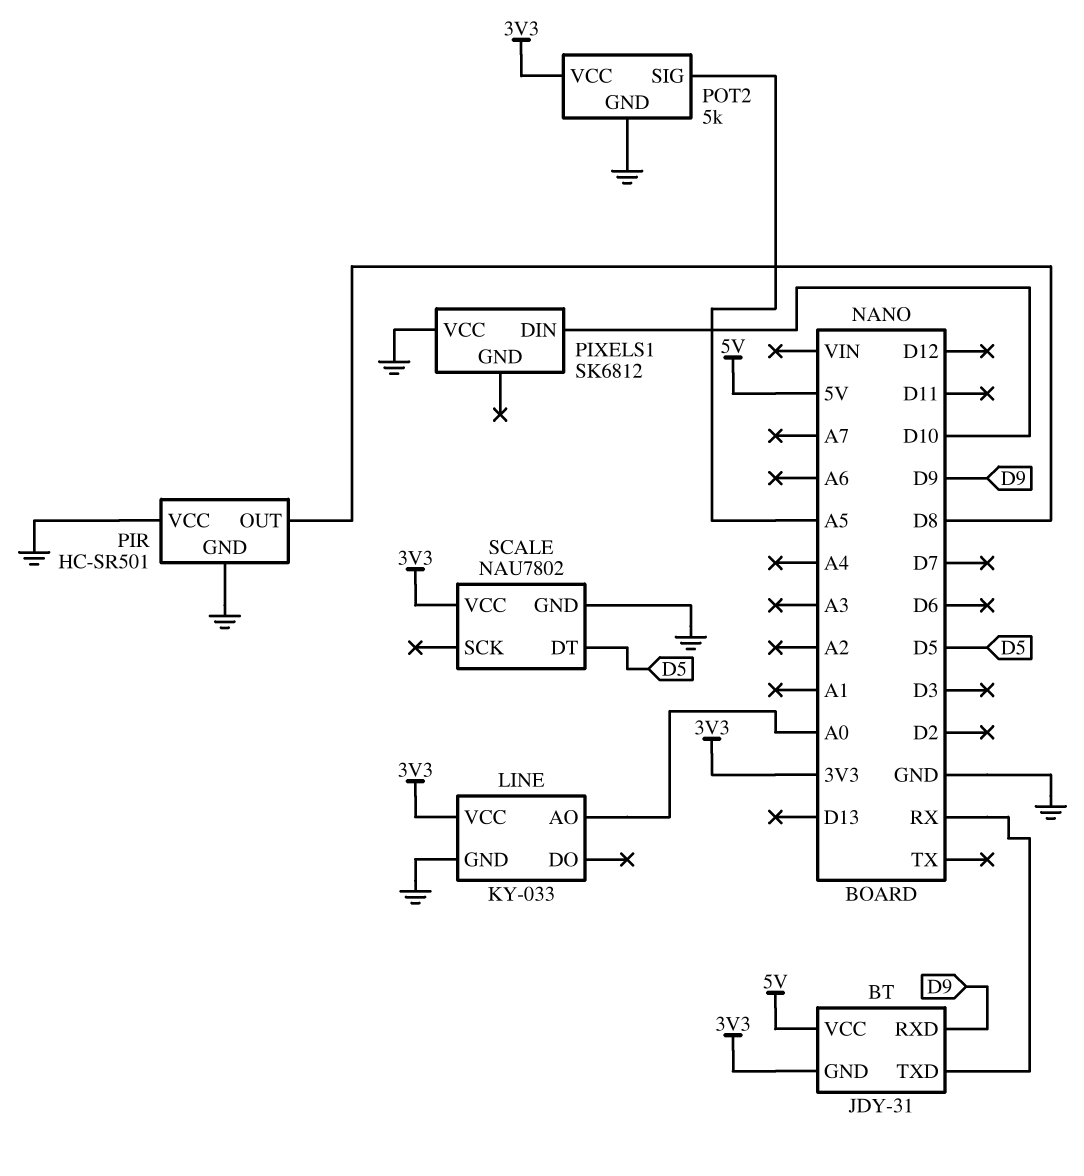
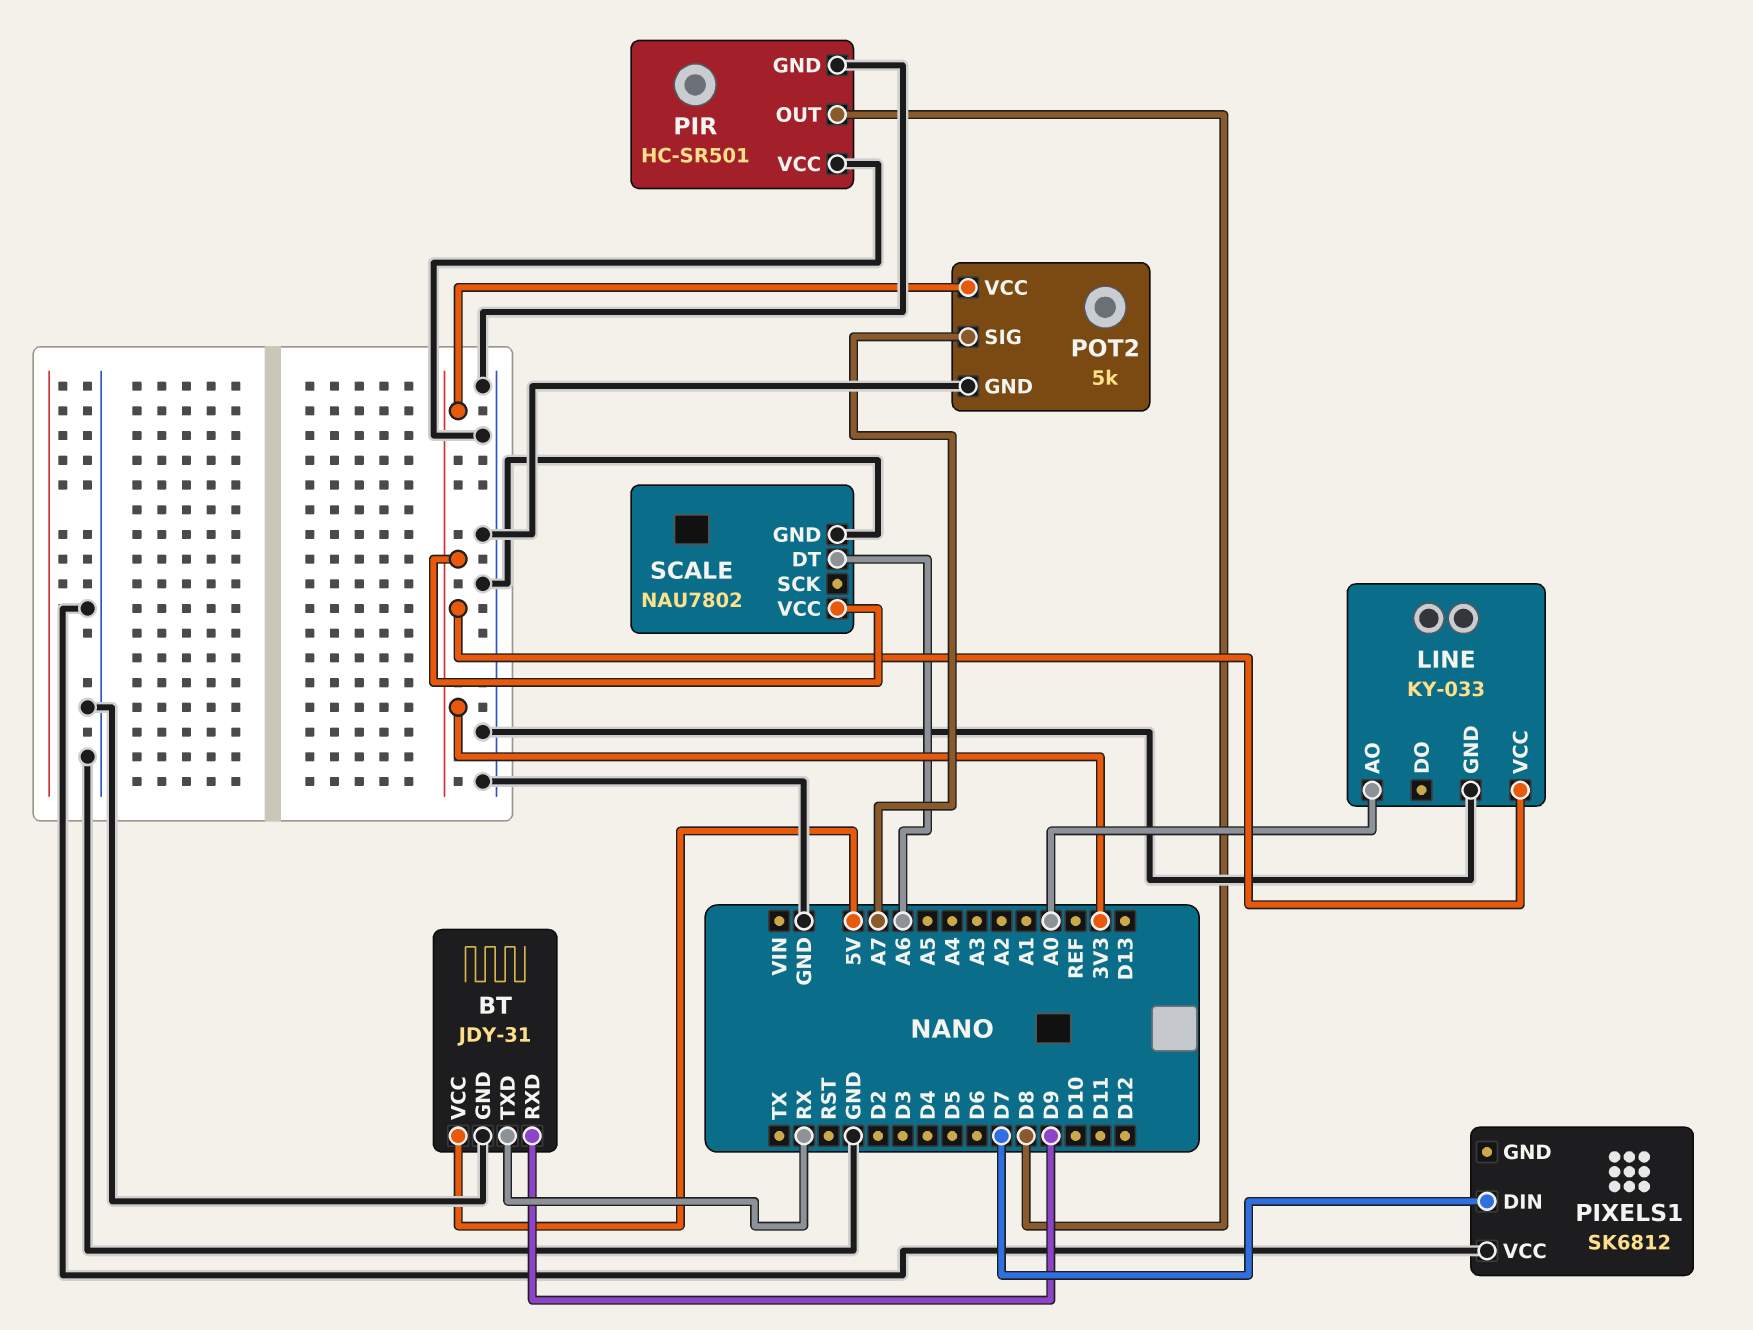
BT pin GND: 3V3 -> GND
PIXELS1 pin DIN: D10 -> D7
POT2 pin SIG: A5 -> A7
SCALE pin DT: D5 -> A6

